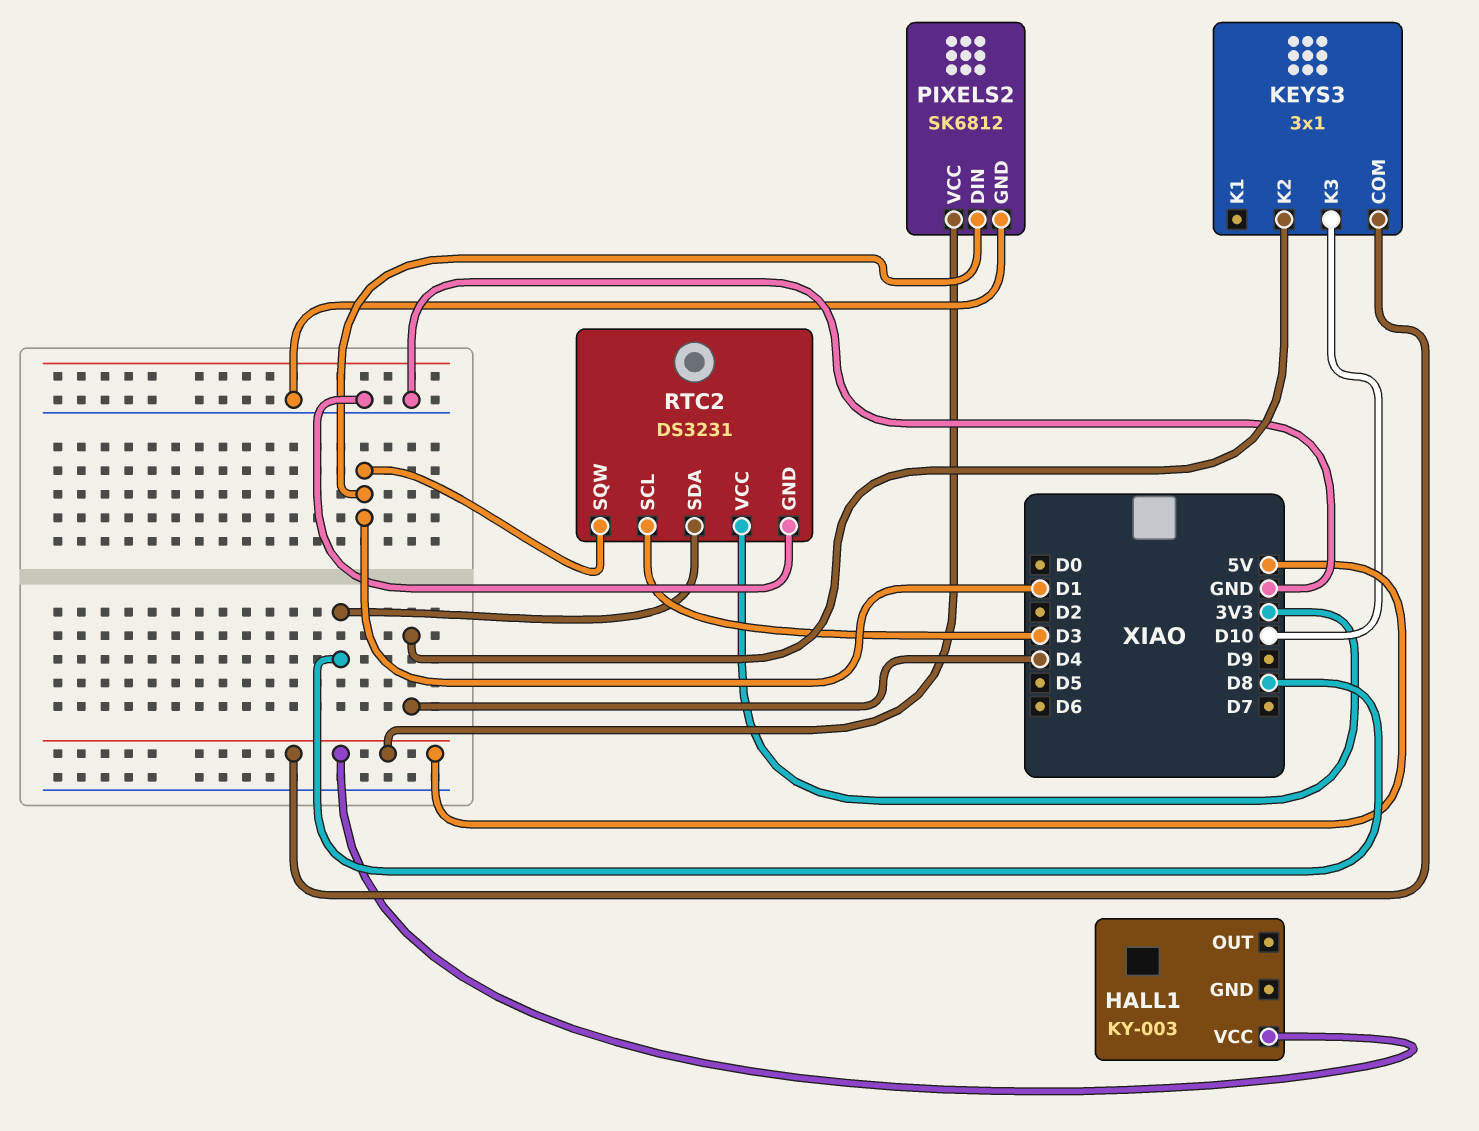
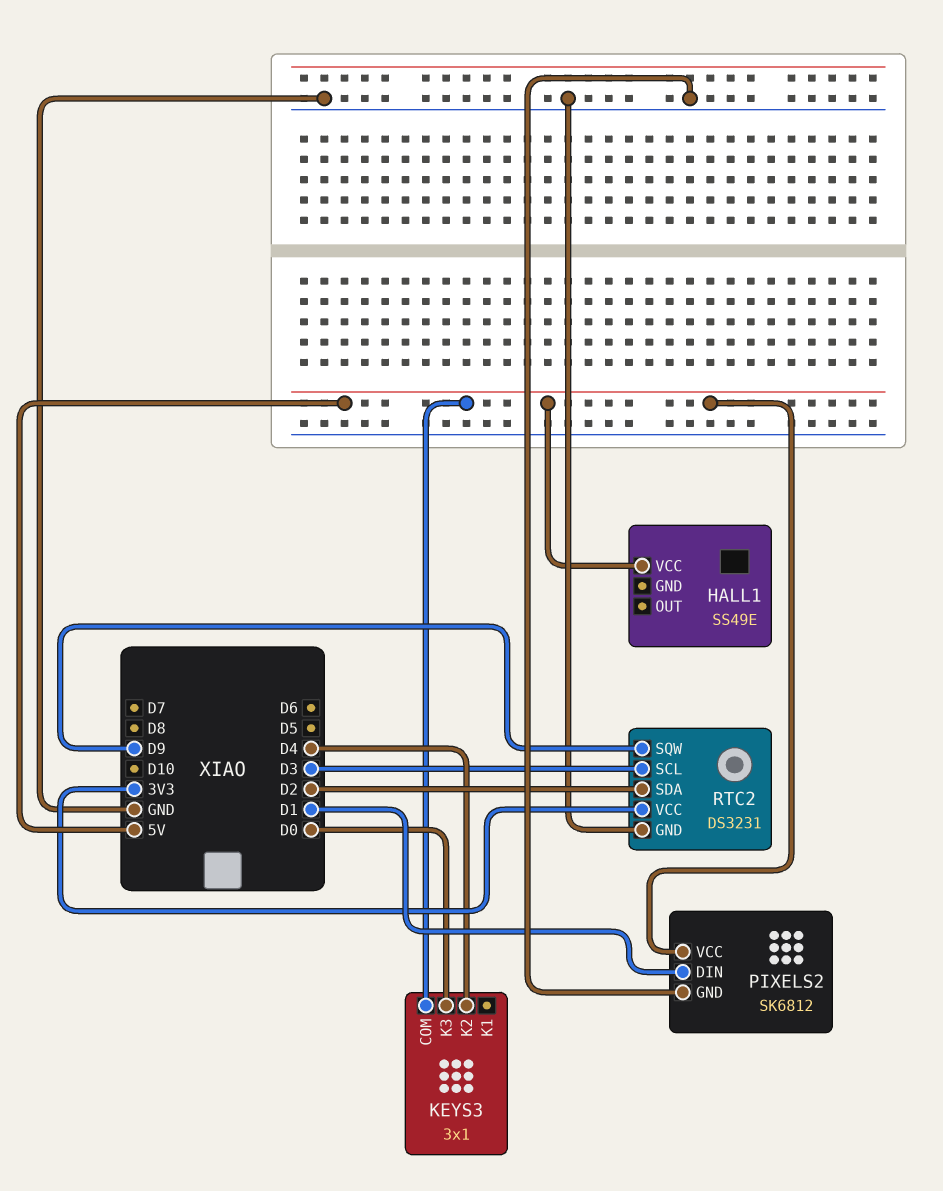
HALL1: KY-003 -> SS49E
KEYS3 pin K3: D10 -> D0
RTC2 pin SDA: D8 -> D2
RTC2 pin SQW: D1 -> D9

